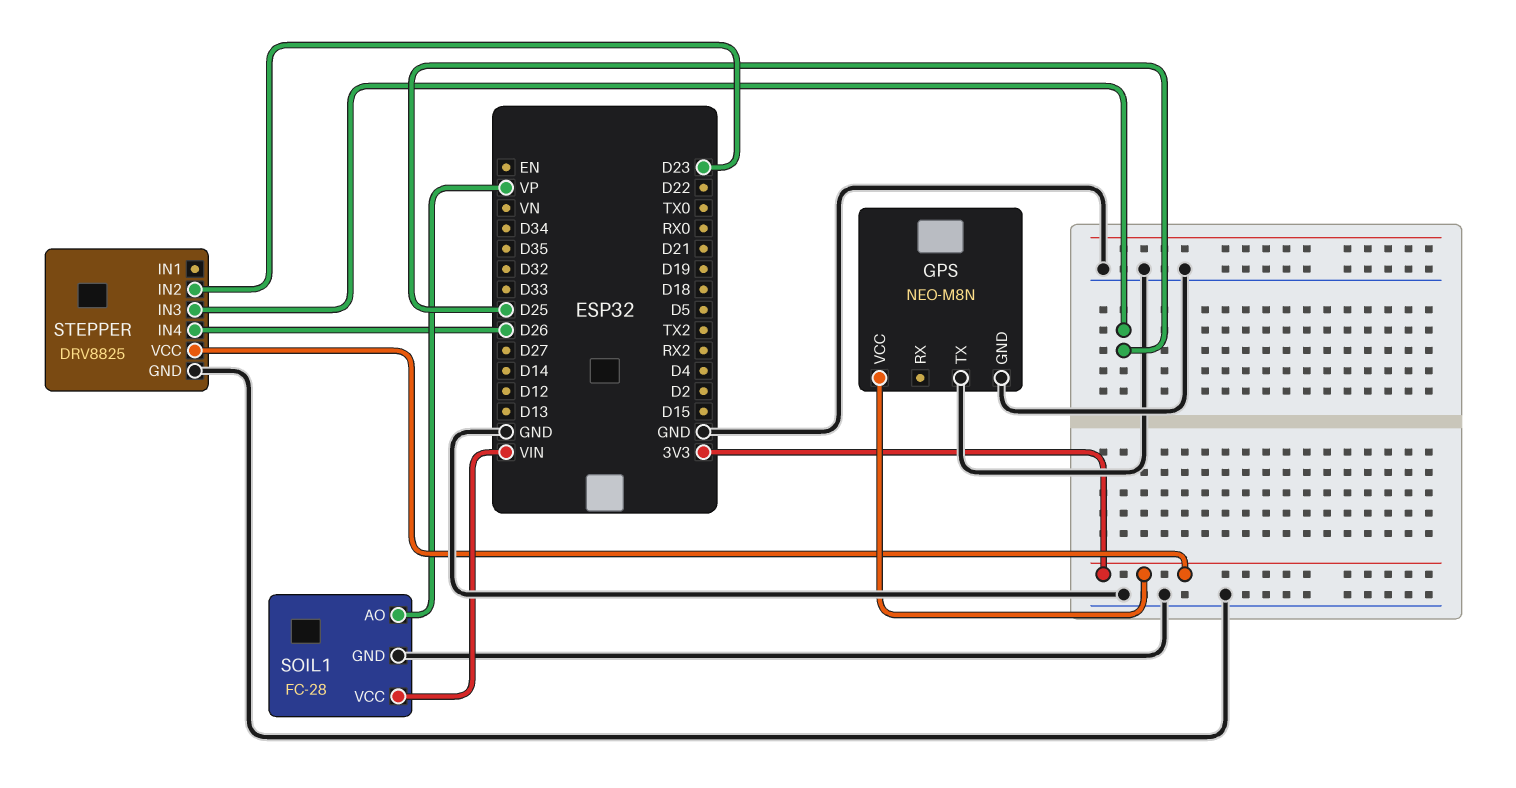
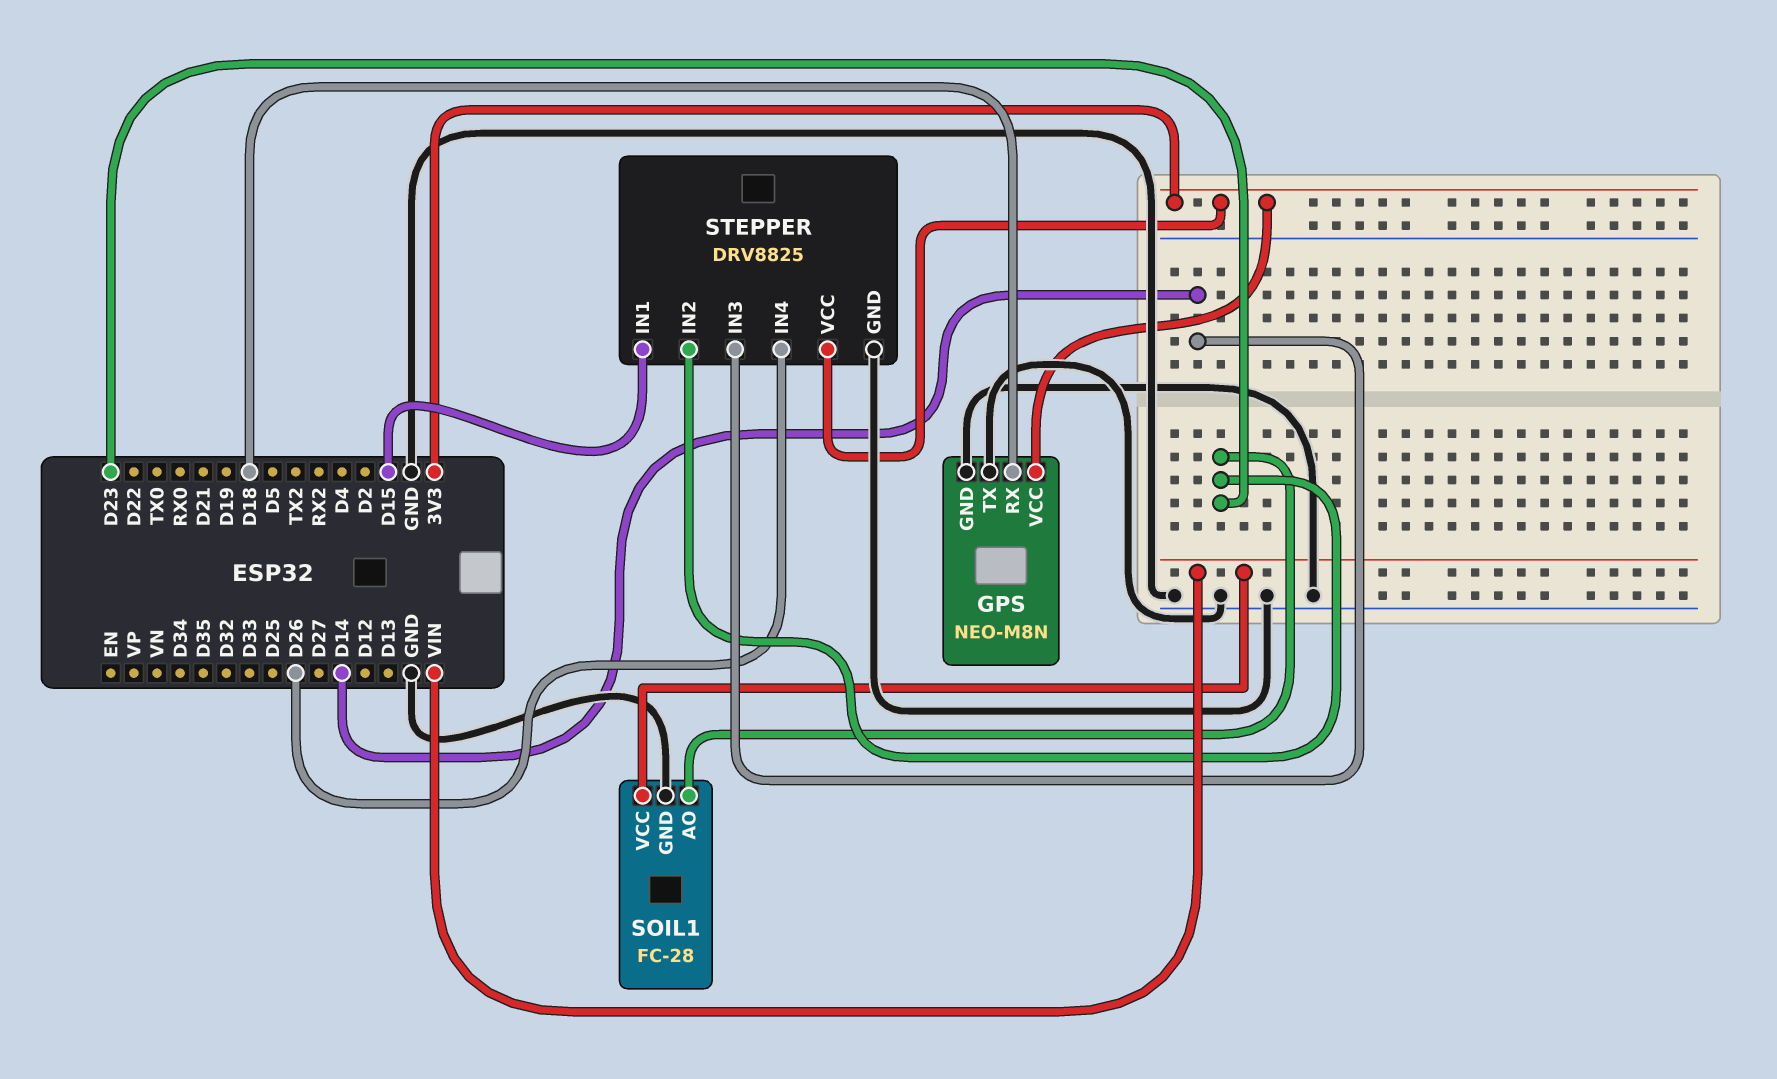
GPS pin RX: none -> D18
SOIL1 pin AO: VP -> D23
STEPPER pin IN1: none -> D15
STEPPER pin IN3: D25 -> D14

